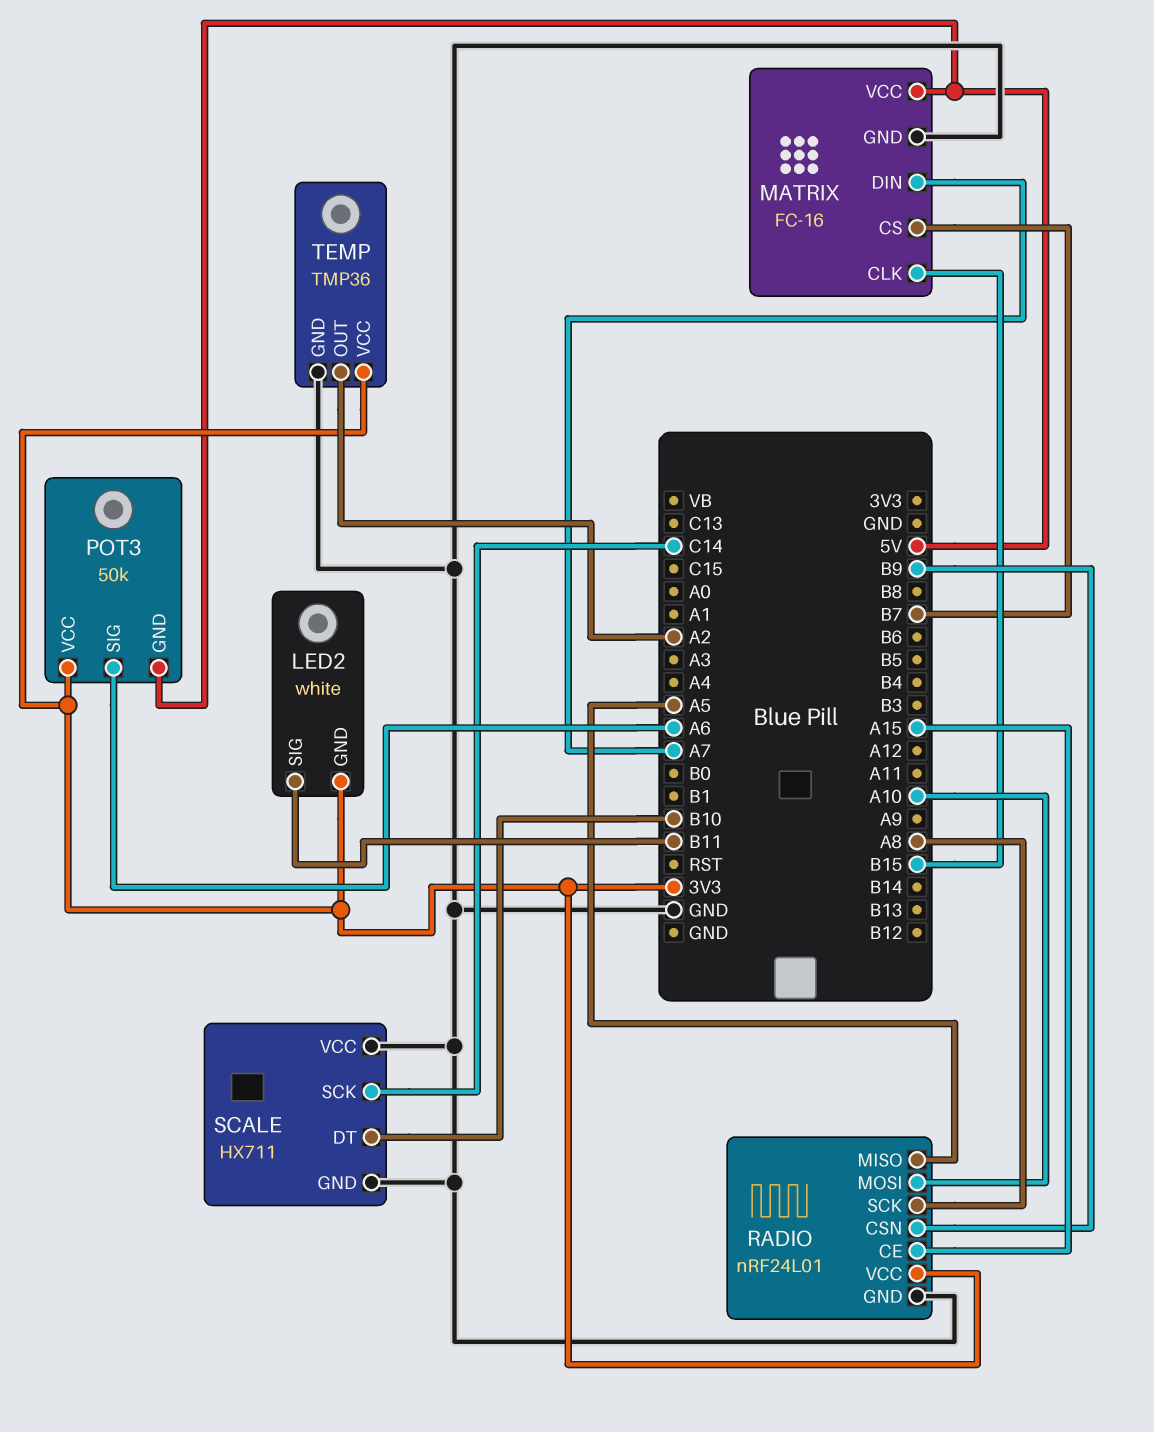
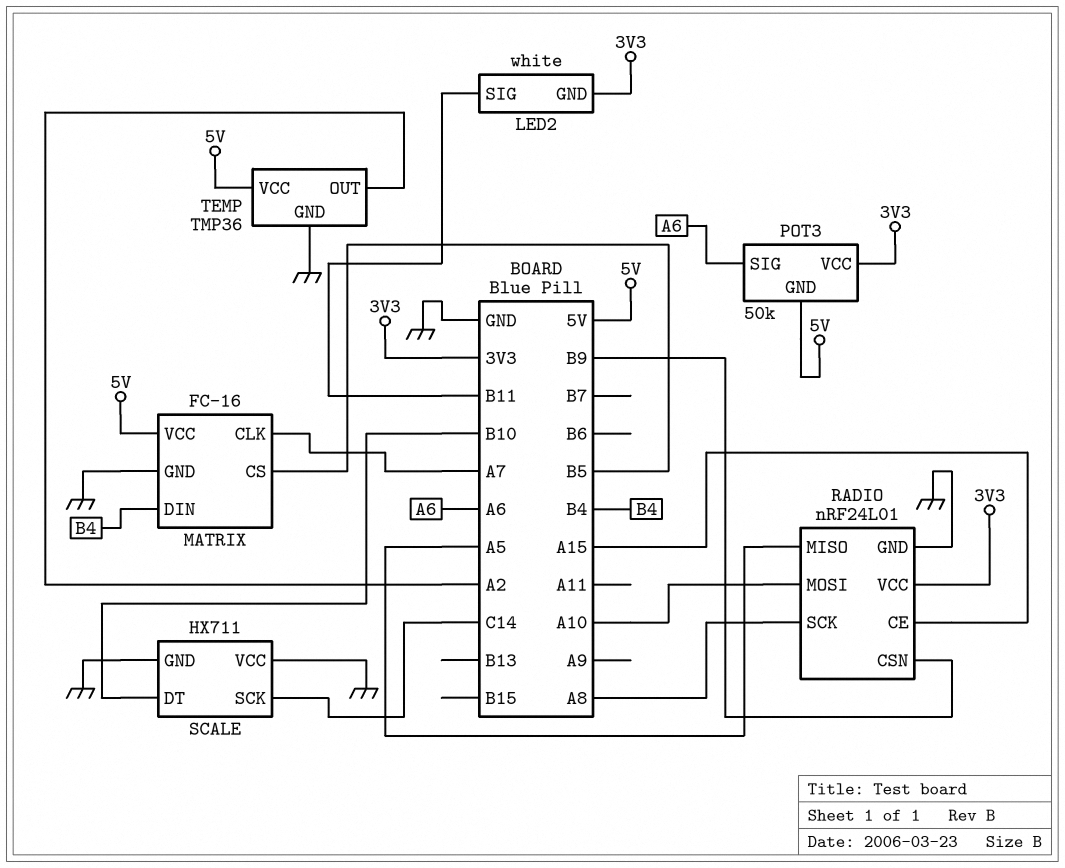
MATRIX pin CLK: B15 -> A7
MATRIX pin CS: B7 -> B5
MATRIX pin DIN: A7 -> B4
TEMP pin VCC: 3V3 -> 5V

